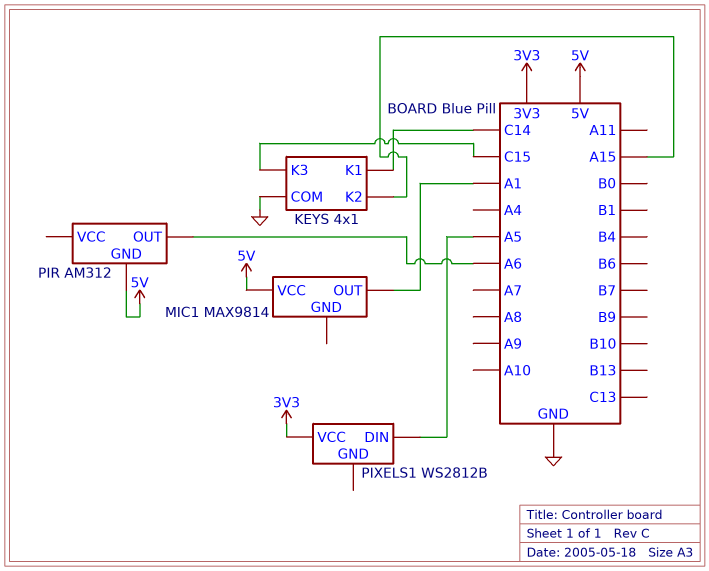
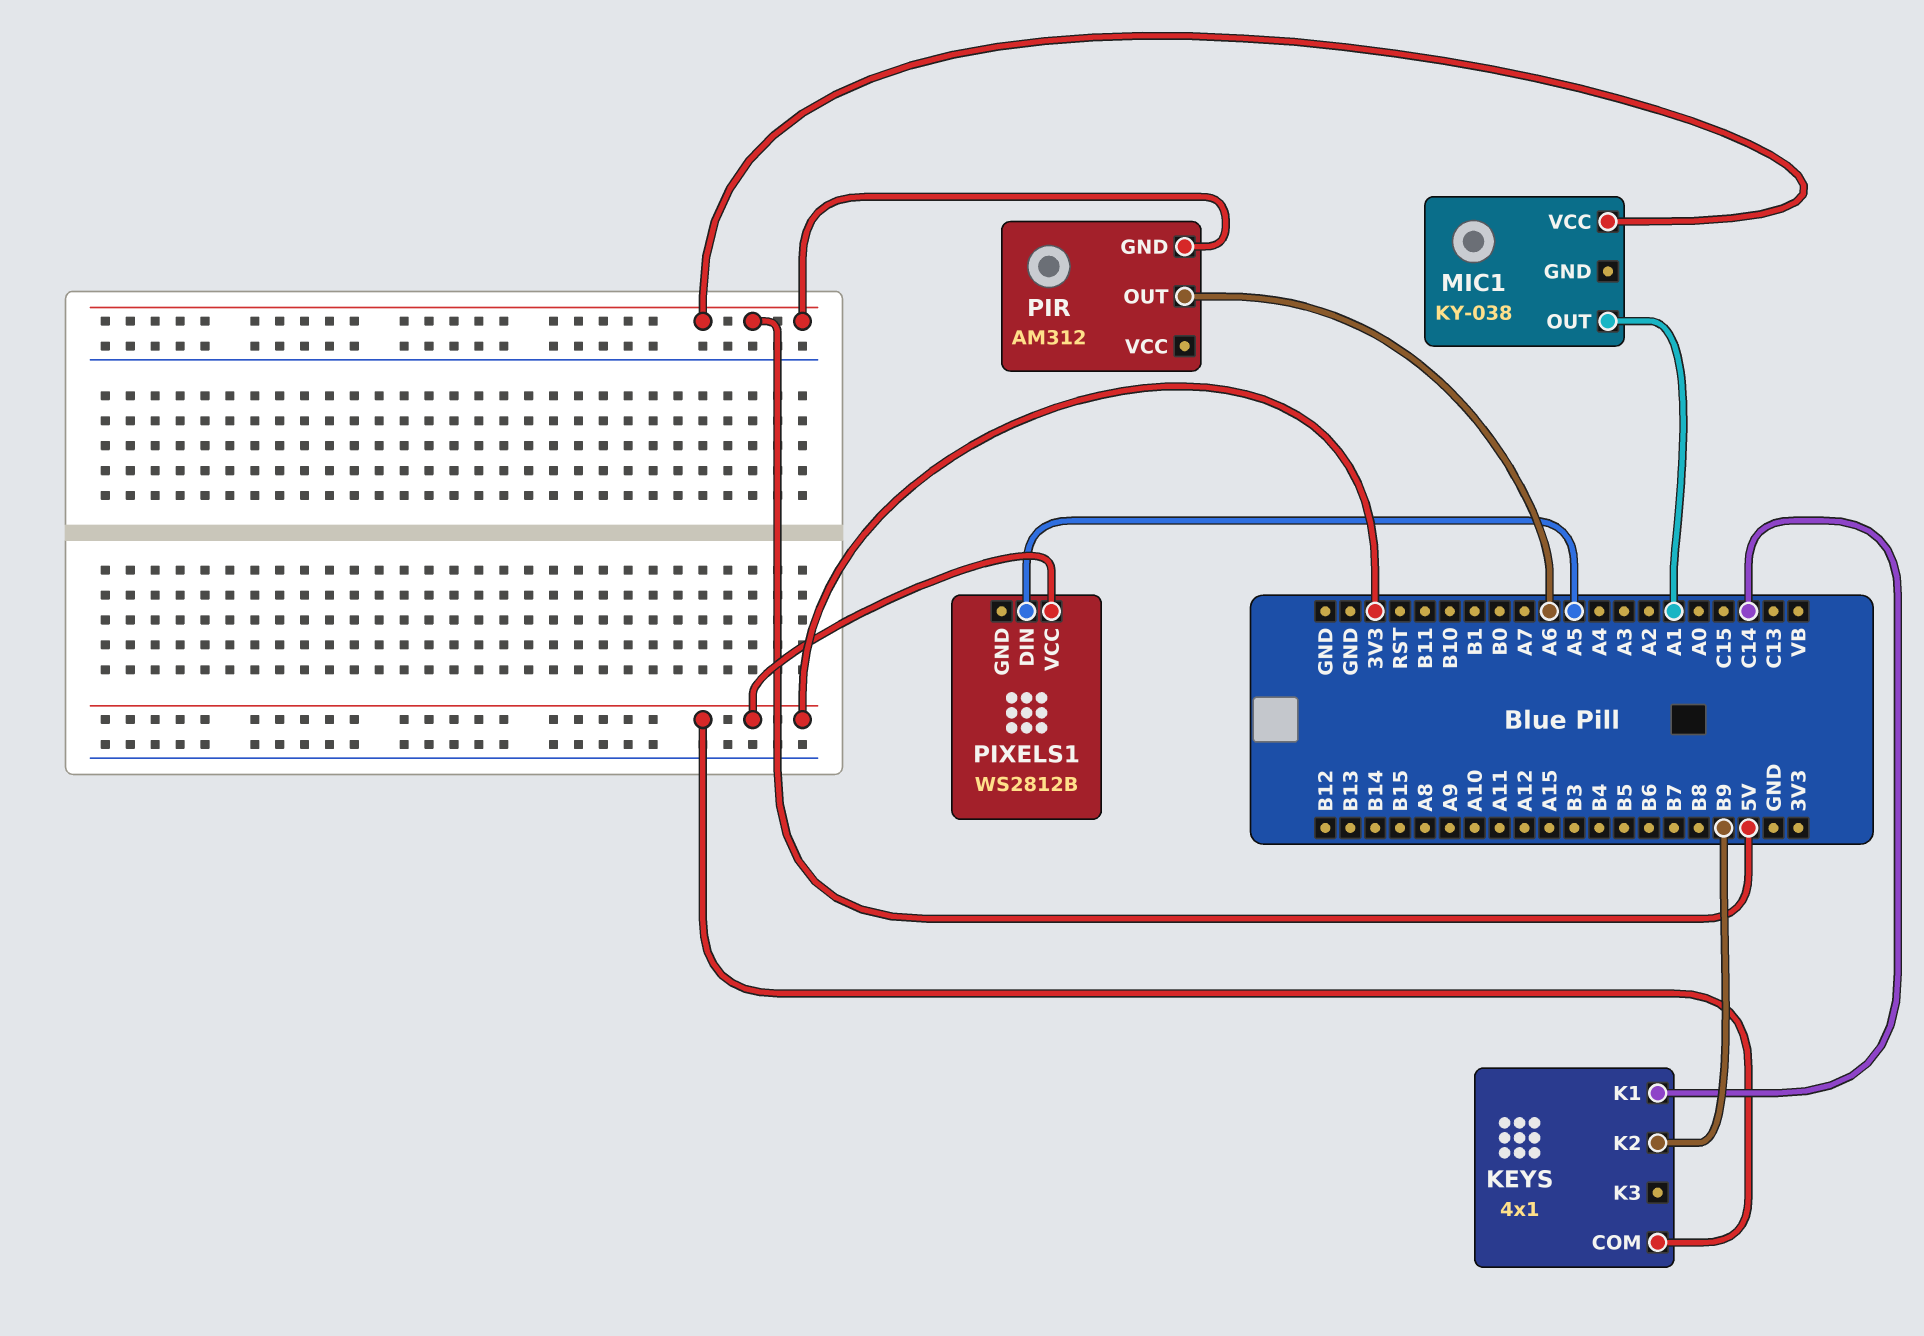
KEYS pin COM: GND -> 3V3
KEYS pin K2: A15 -> B9
KEYS pin K3: C15 -> none
MIC1: MAX9814 -> KY-038

